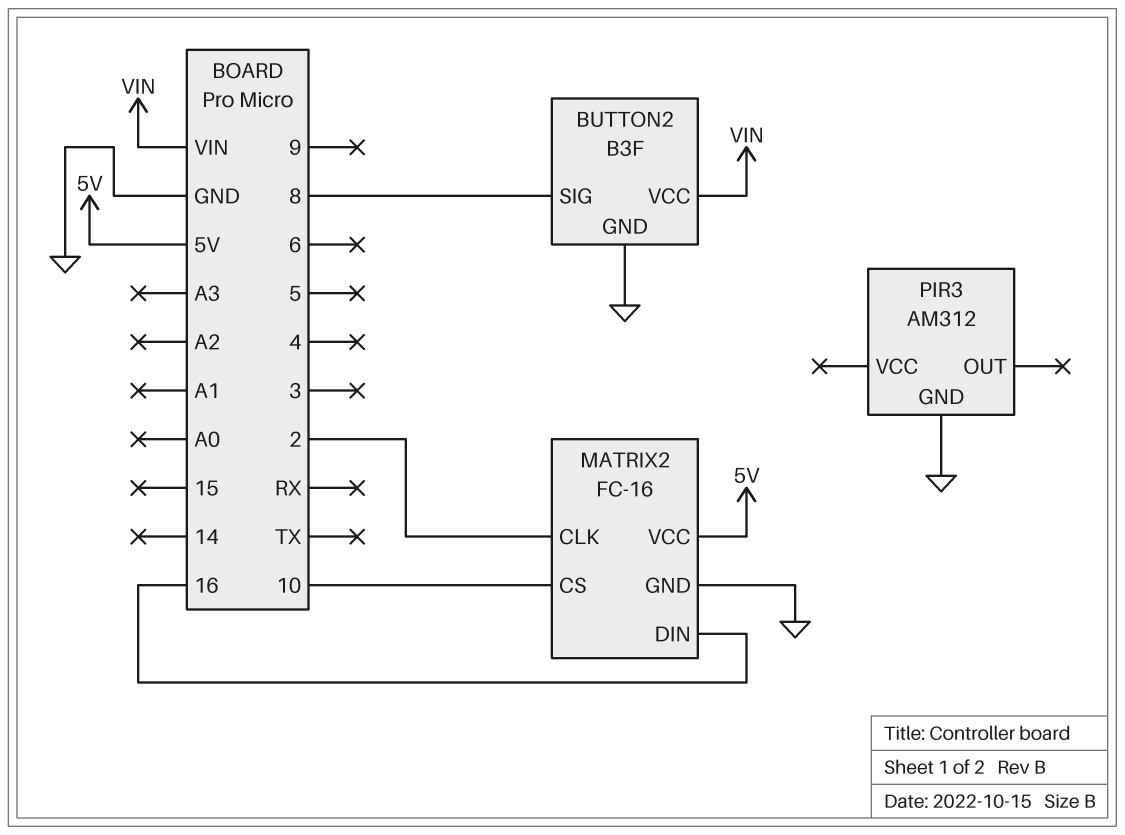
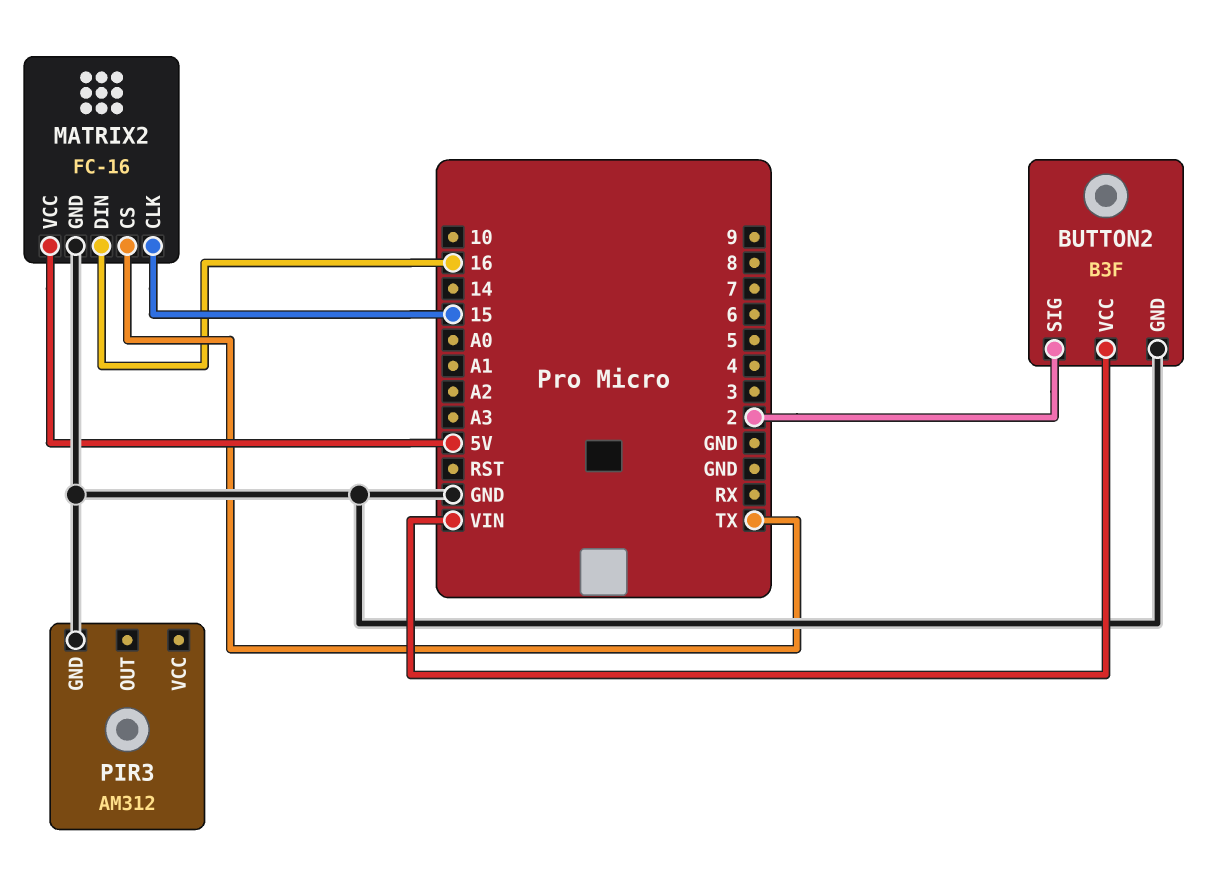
BUTTON2 pin SIG: 8 -> 2
MATRIX2 pin CLK: 2 -> 15
MATRIX2 pin CS: 10 -> TX

